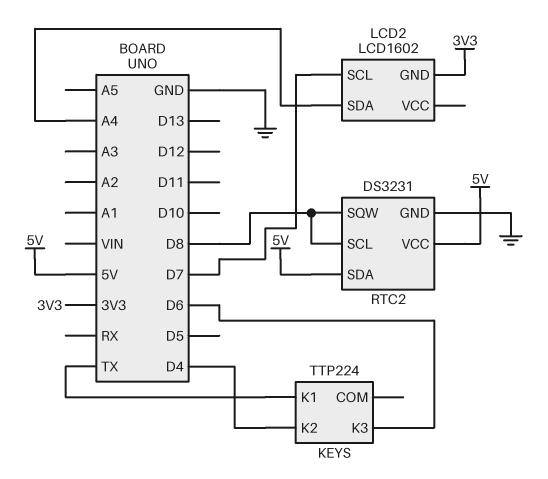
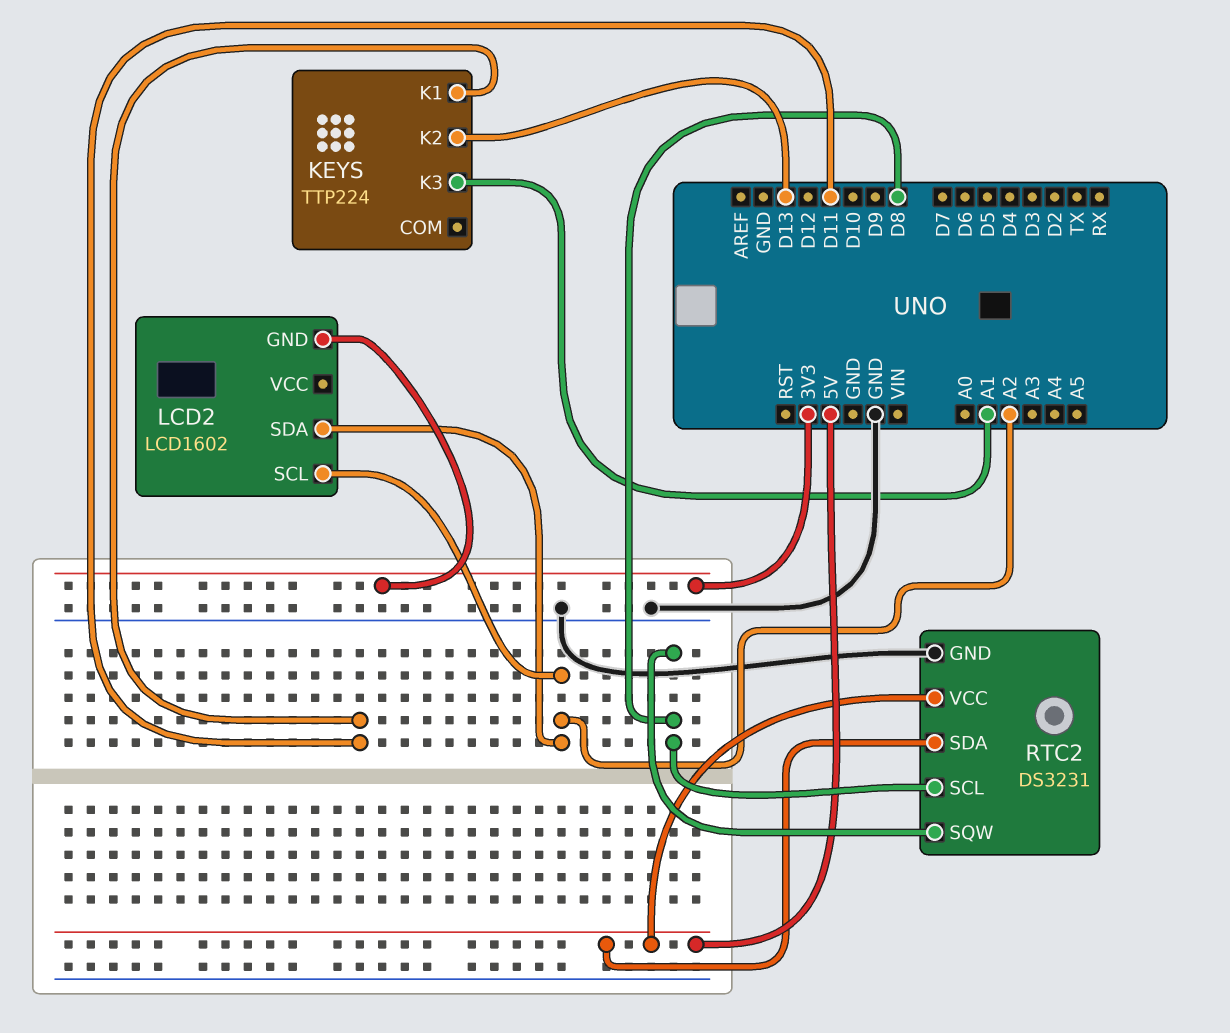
KEYS pin K1: TX -> D11
KEYS pin K2: D4 -> D13
KEYS pin K3: D6 -> A1
LCD2 pin SCL: D7 -> A2
LCD2 pin SDA: A4 -> A2

